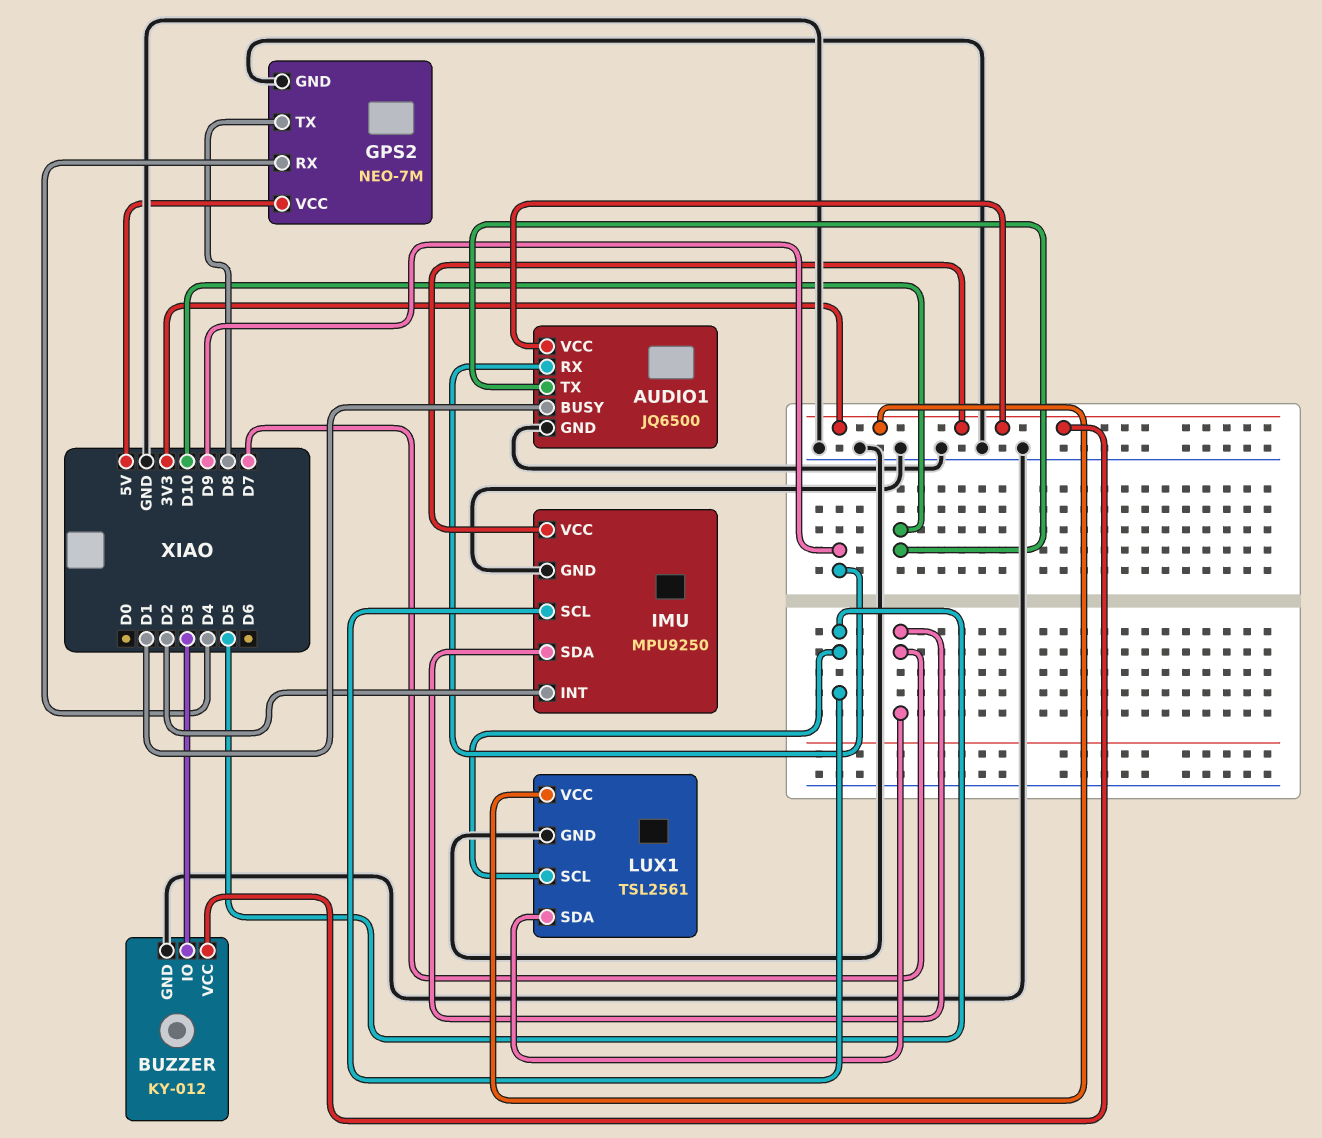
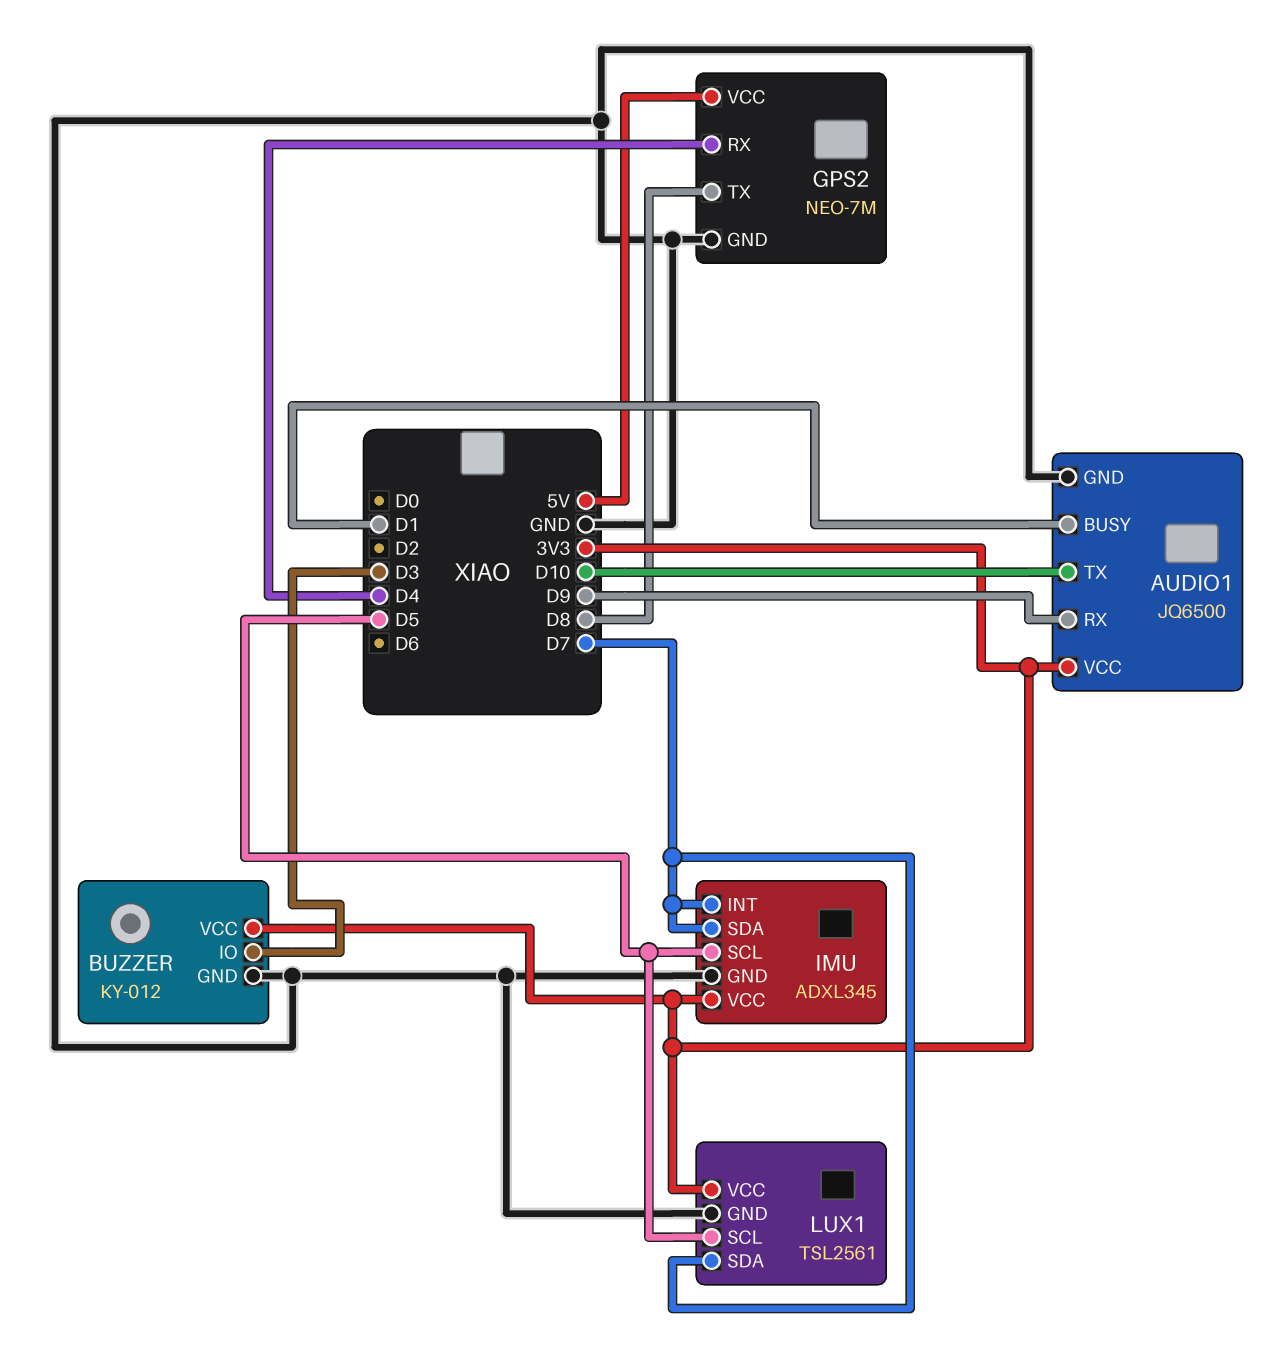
IMU: MPU9250 -> ADXL345
IMU pin INT: D2 -> D7

